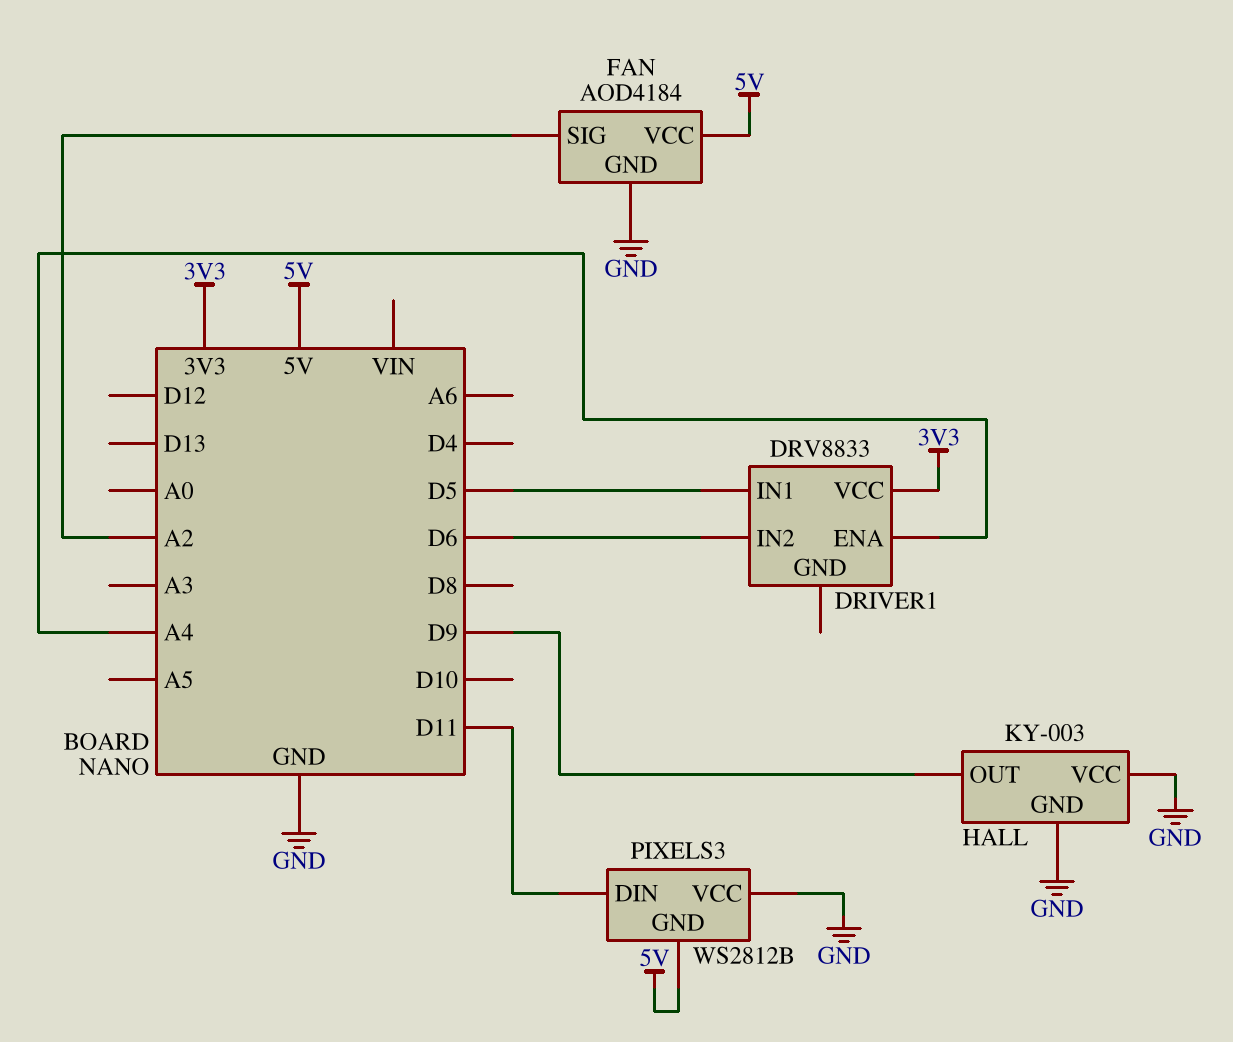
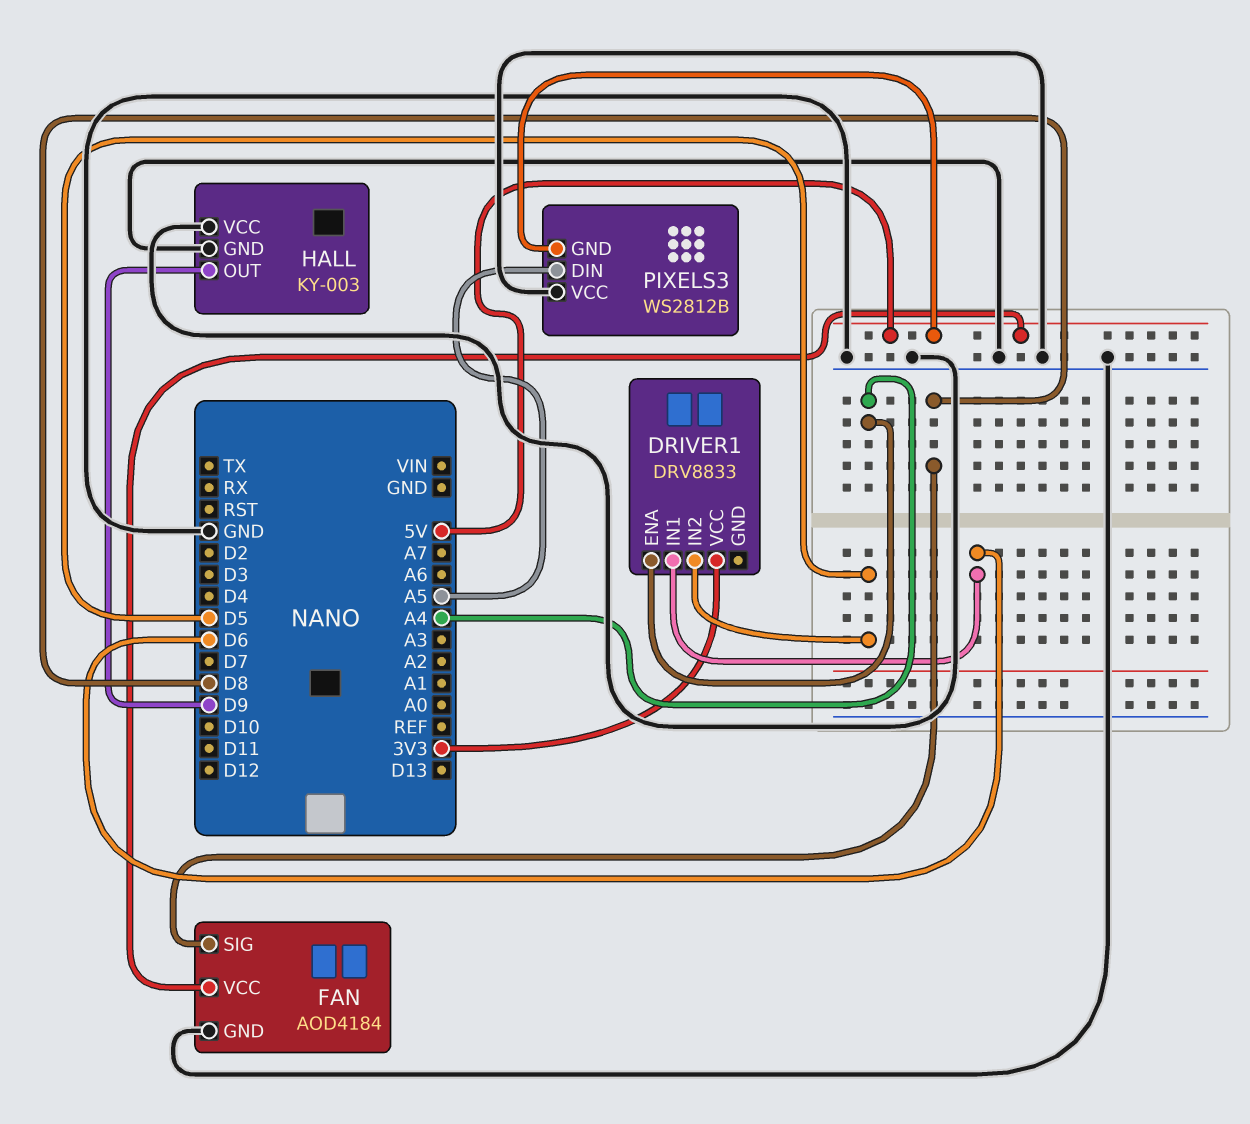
DRIVER1 pin IN1: D5 -> D6
DRIVER1 pin IN2: D6 -> D5
FAN pin SIG: A2 -> D8
PIXELS3 pin DIN: D11 -> A5

